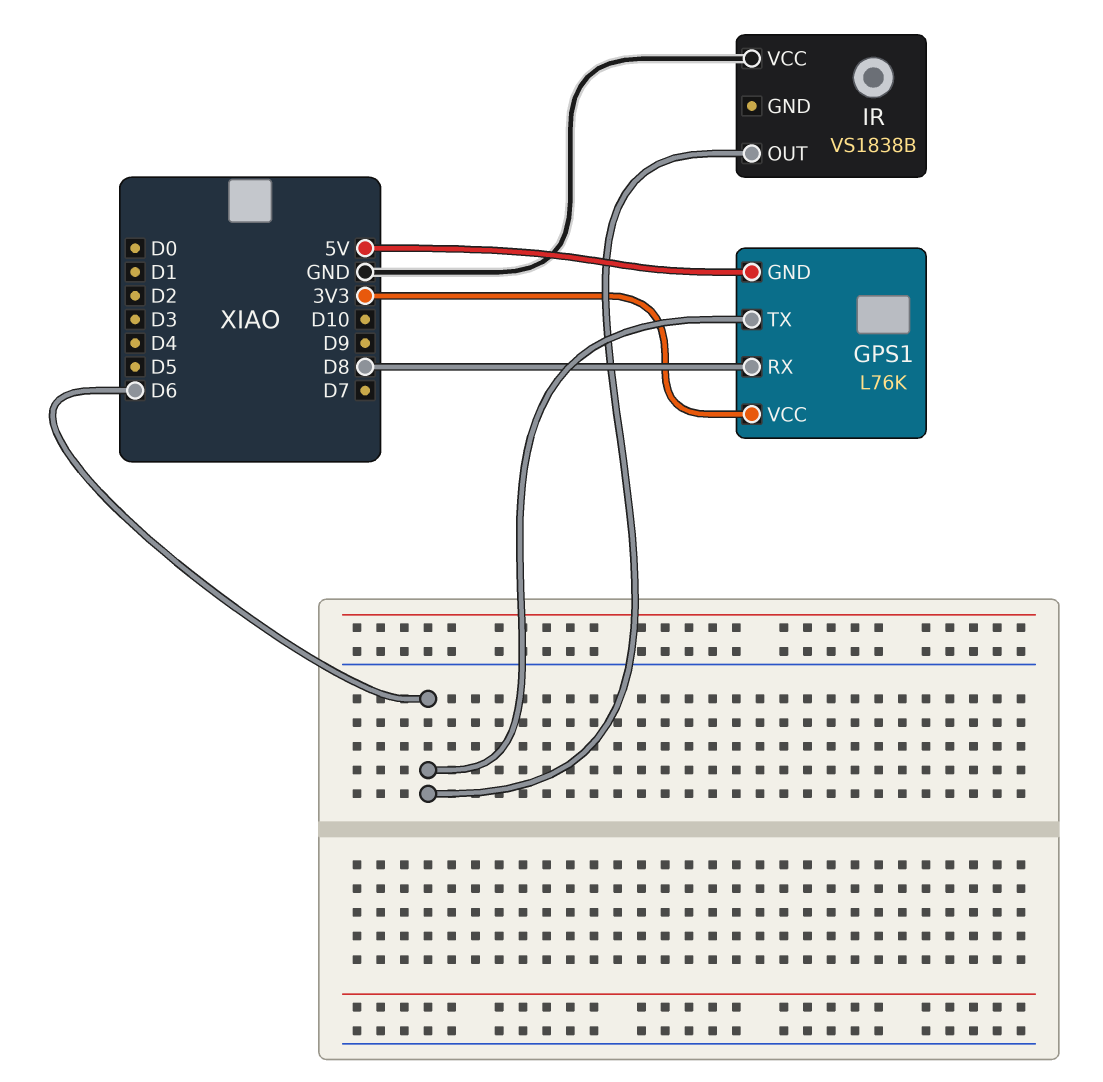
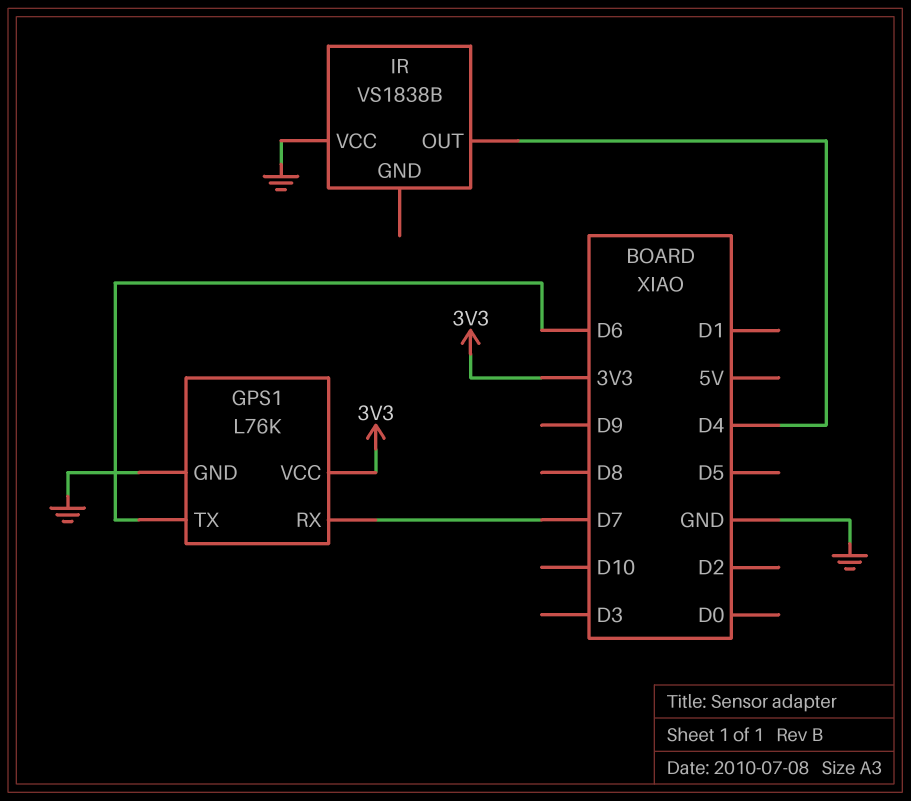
GPS1 pin GND: 5V -> GND
GPS1 pin RX: D8 -> D7
IR pin OUT: D6 -> D4

